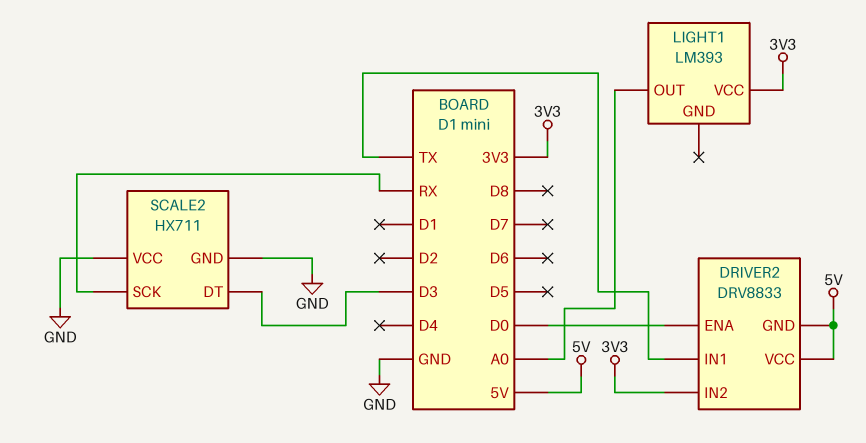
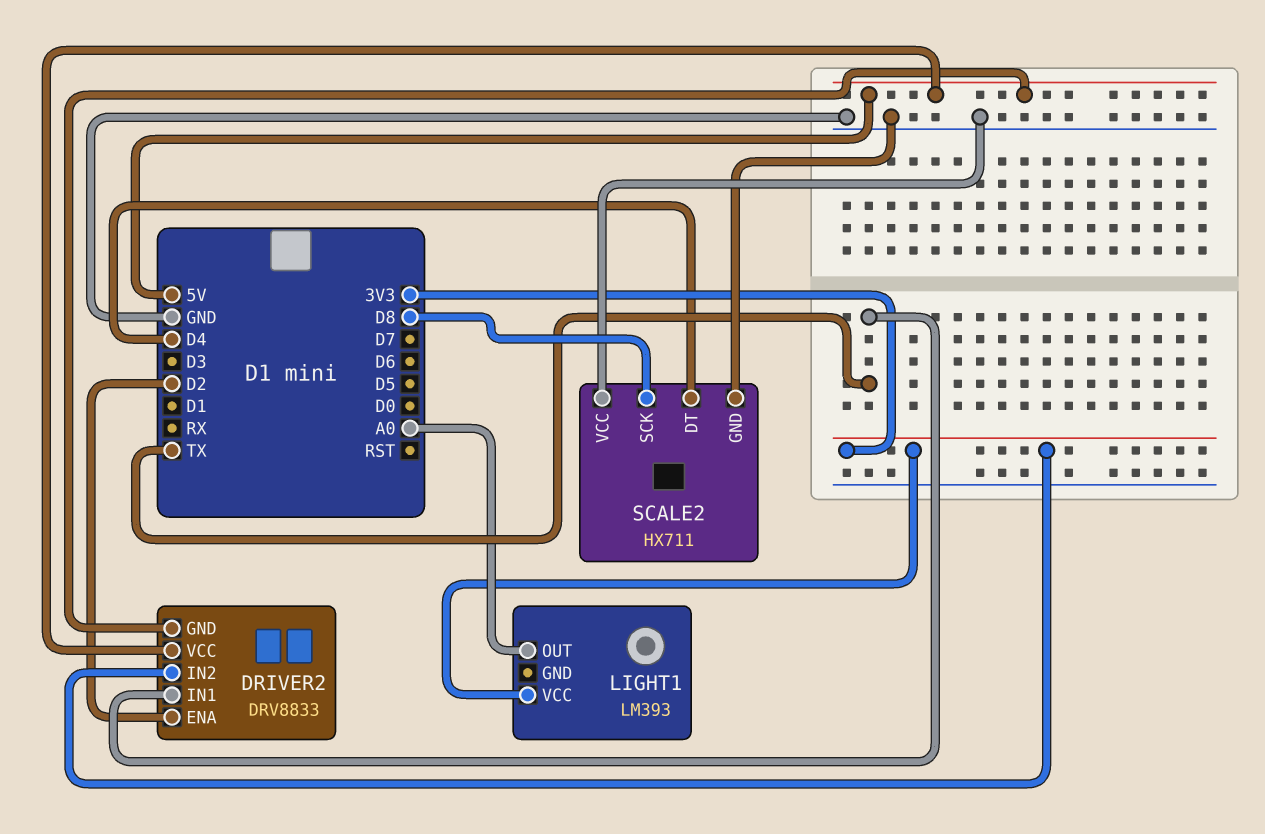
DRIVER2 pin ENA: D0 -> D2
SCALE2 pin DT: D3 -> D4
SCALE2 pin SCK: RX -> D8

